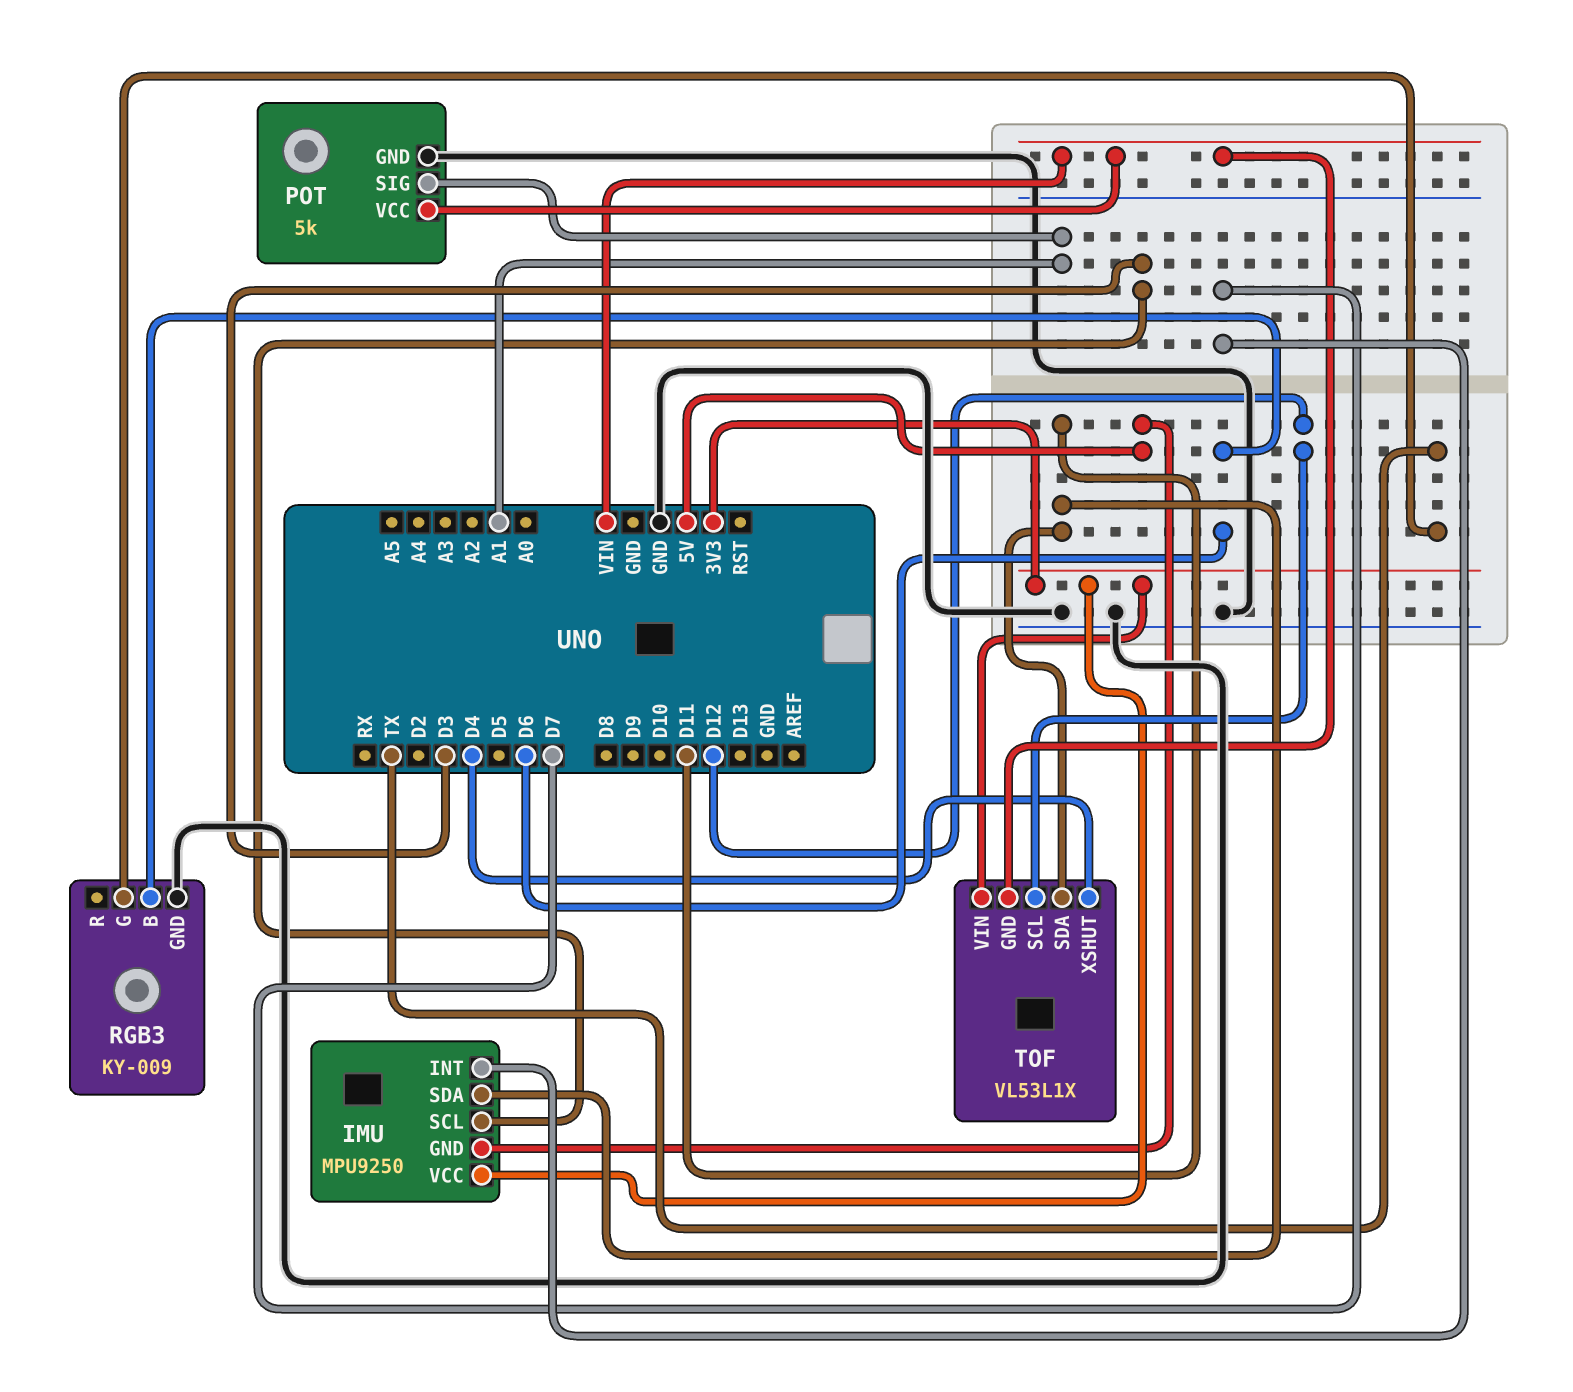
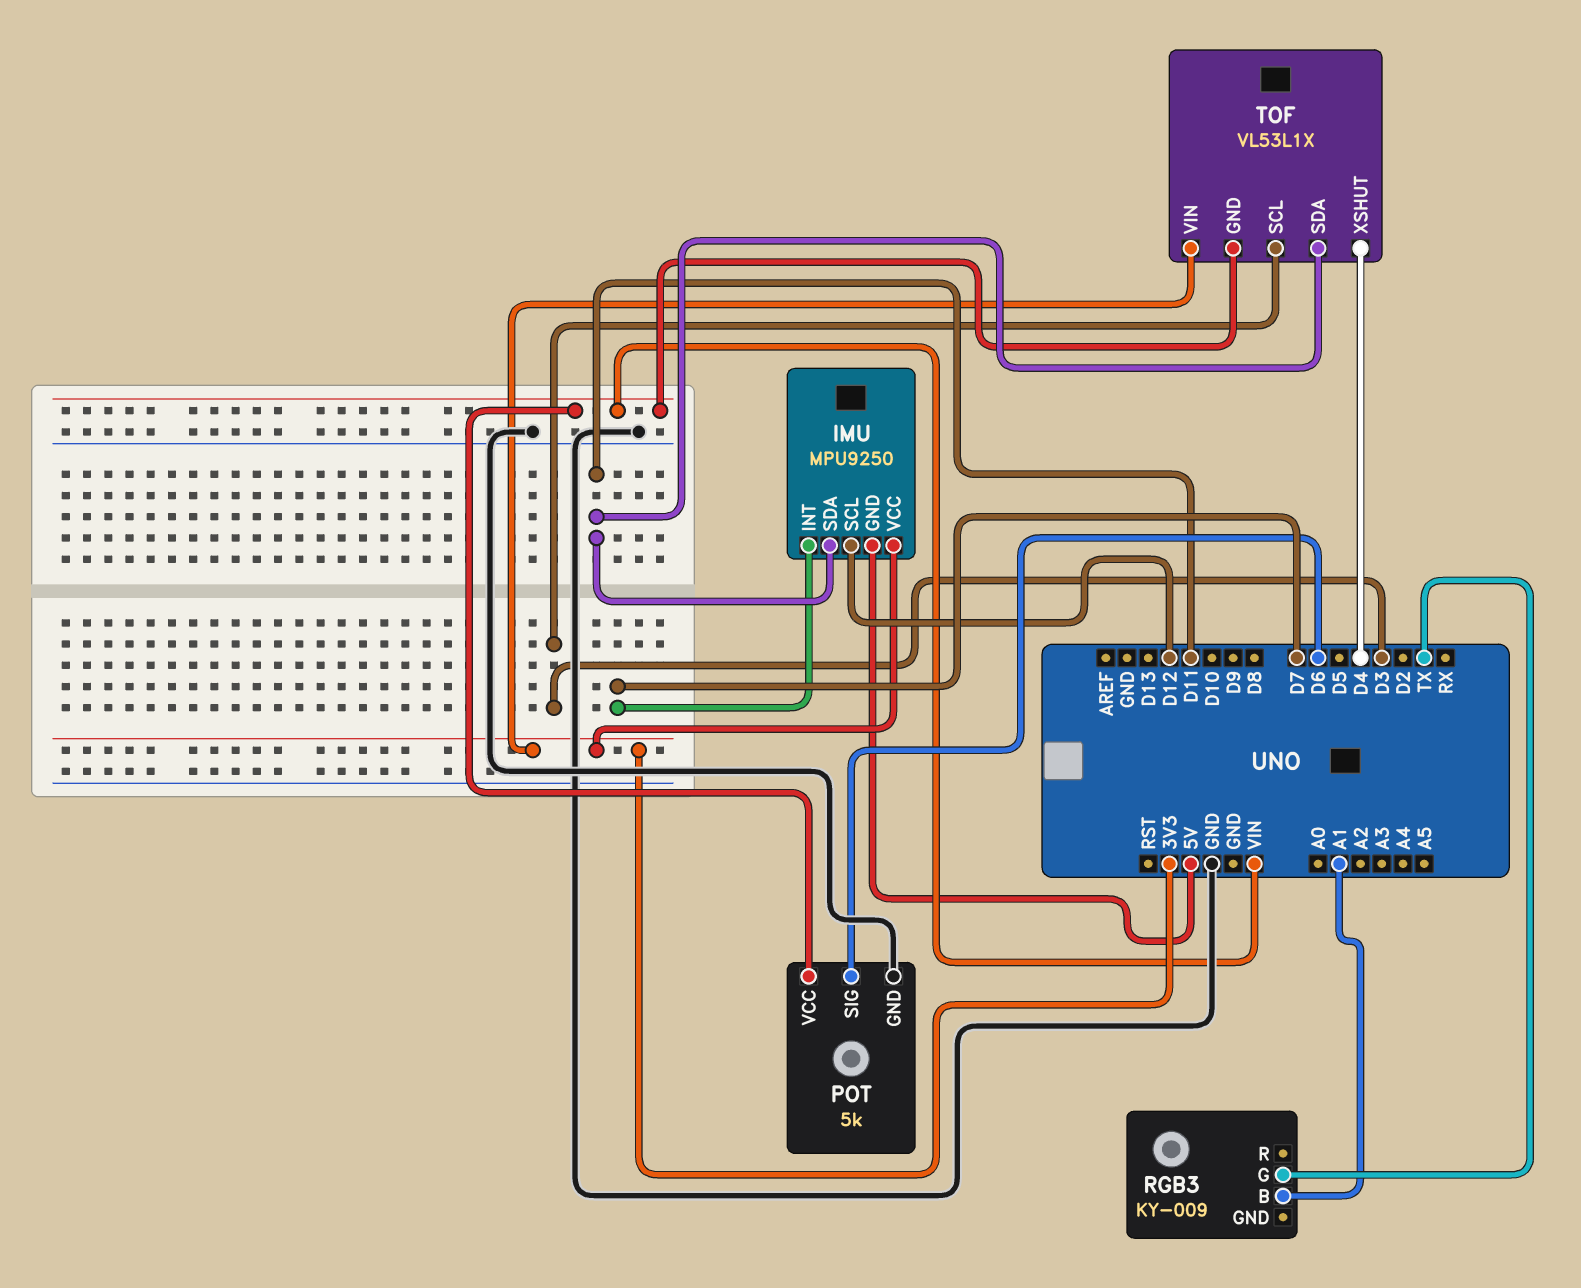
IMU pin SCL: D3 -> D12
POT pin SIG: A1 -> D6
RGB3 pin B: D6 -> A1
RGB3 pin GND: GND -> none
TOF pin SCL: D12 -> D3

